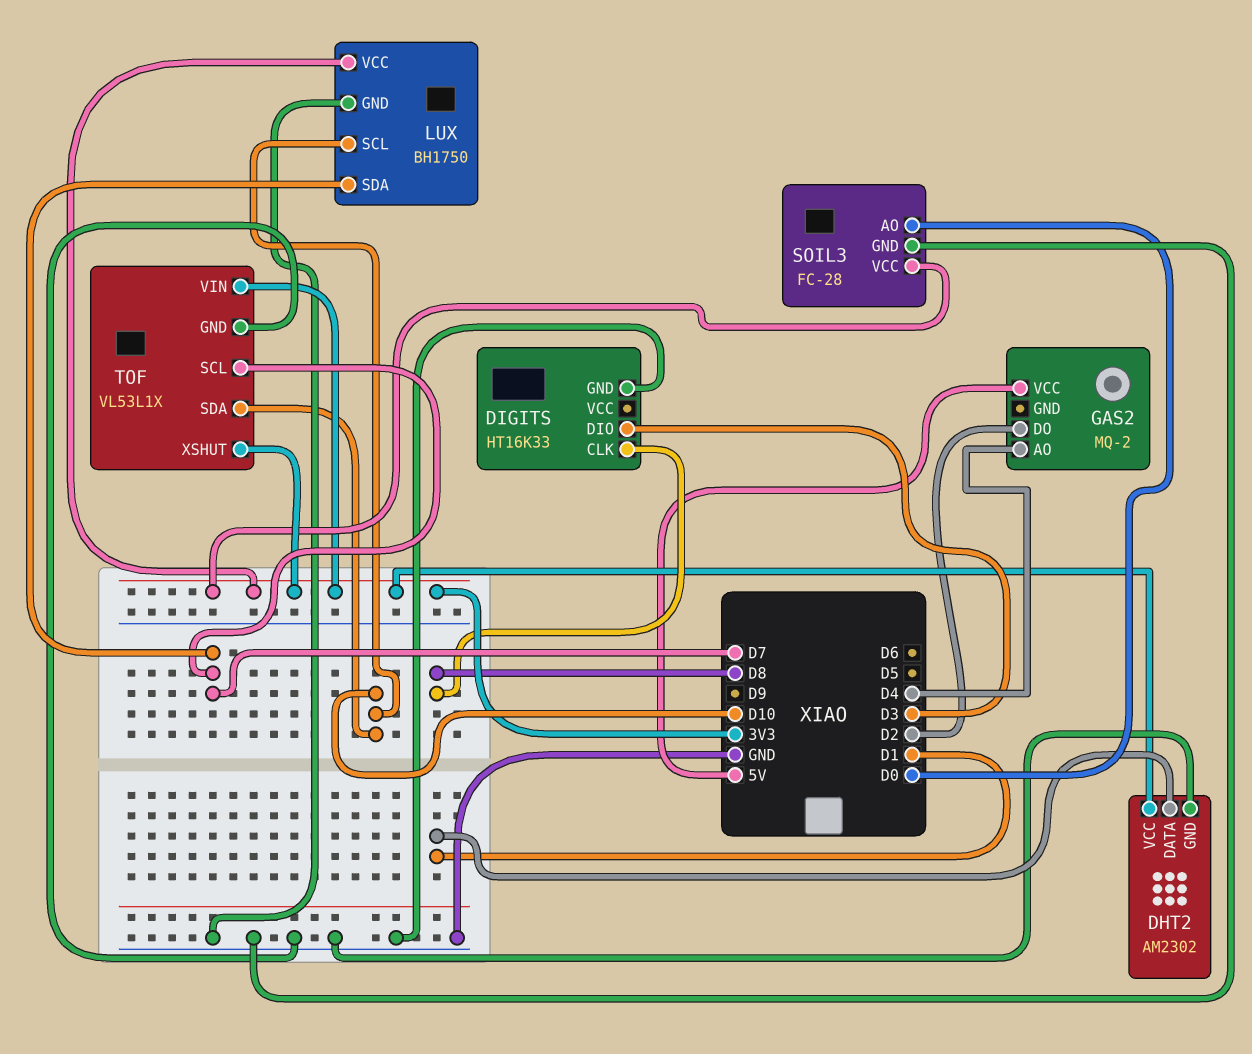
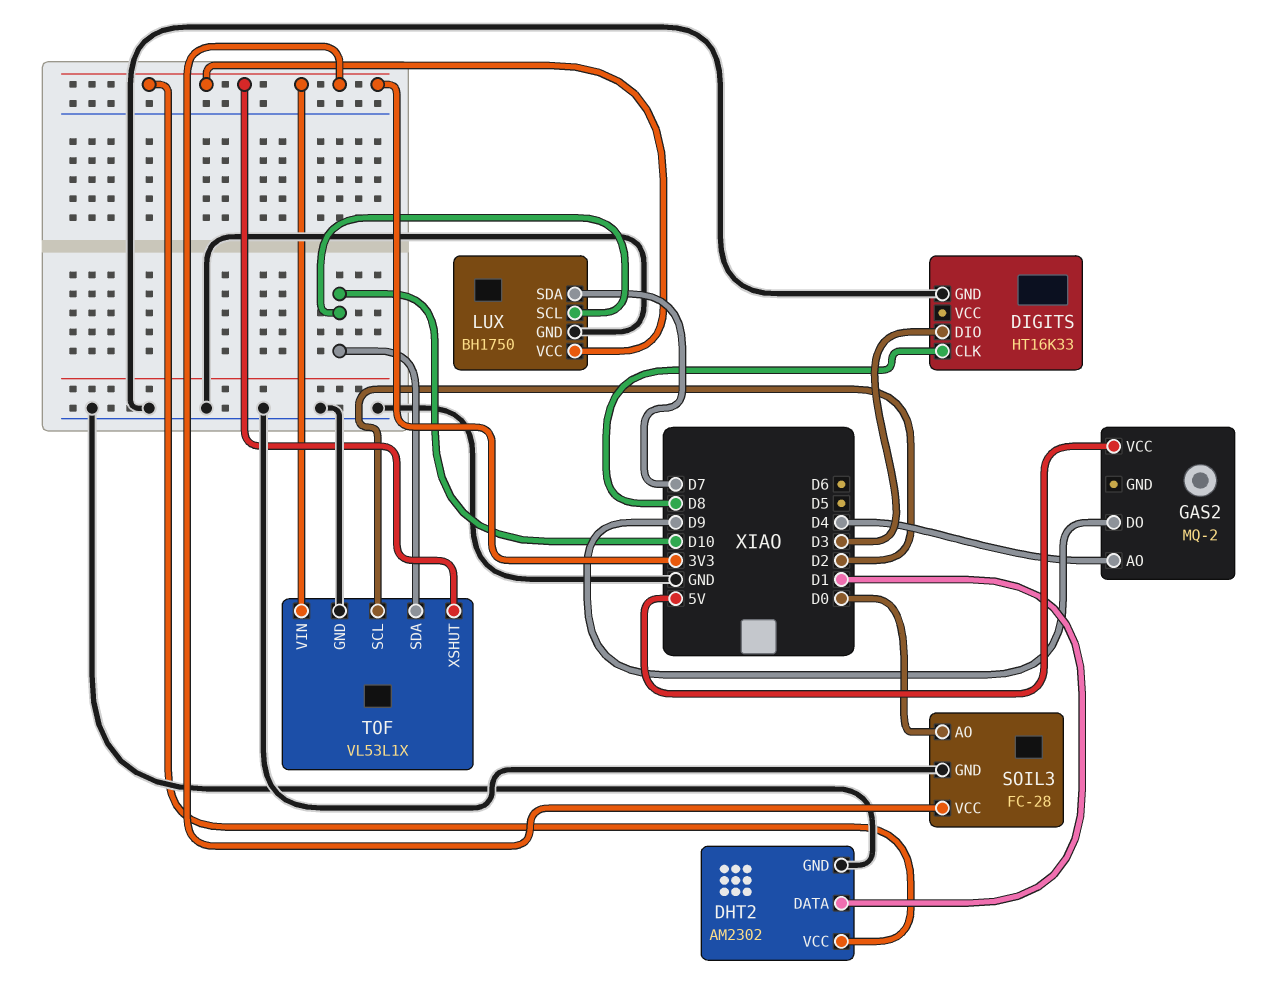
GAS2 pin DO: D2 -> D9
TOF pin SCL: D7 -> D2

